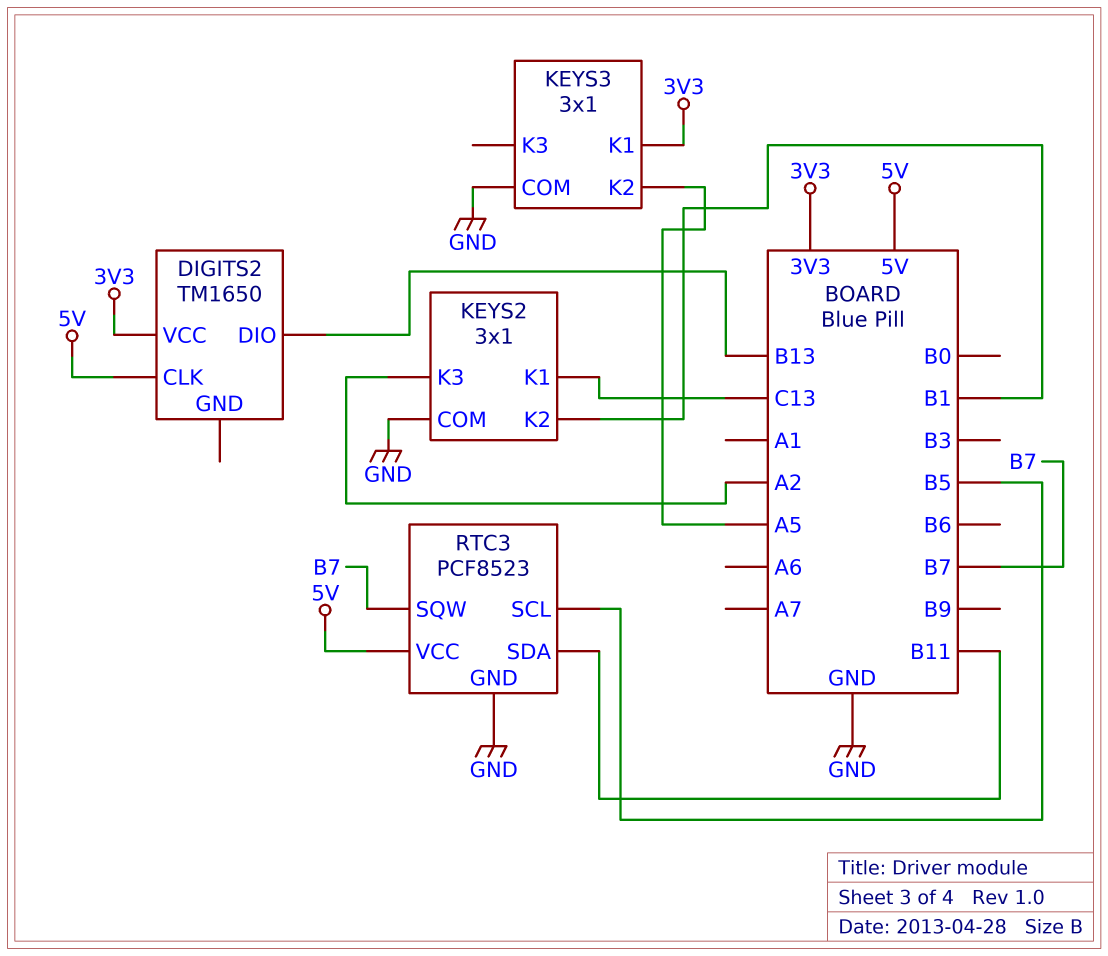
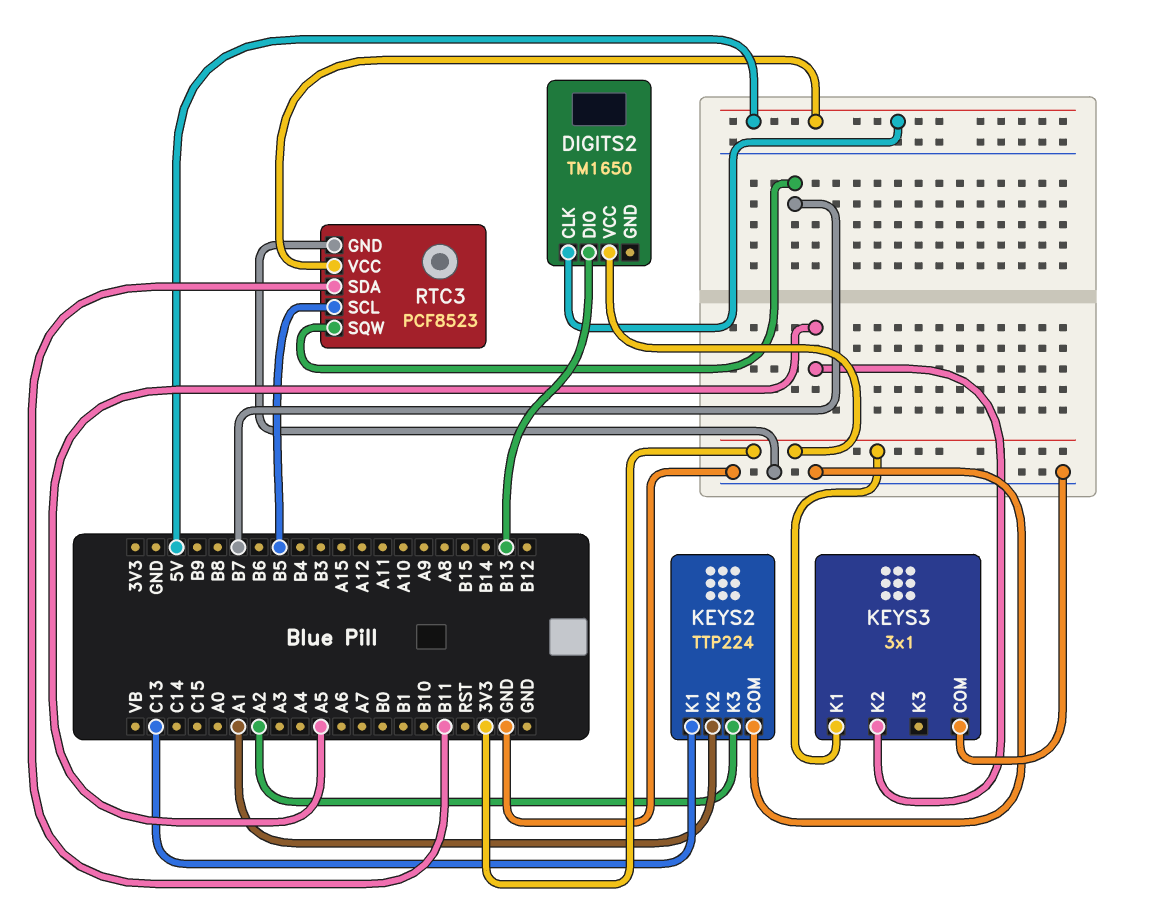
KEYS2: 3x1 -> TTP224
KEYS2 pin K2: B1 -> A1

